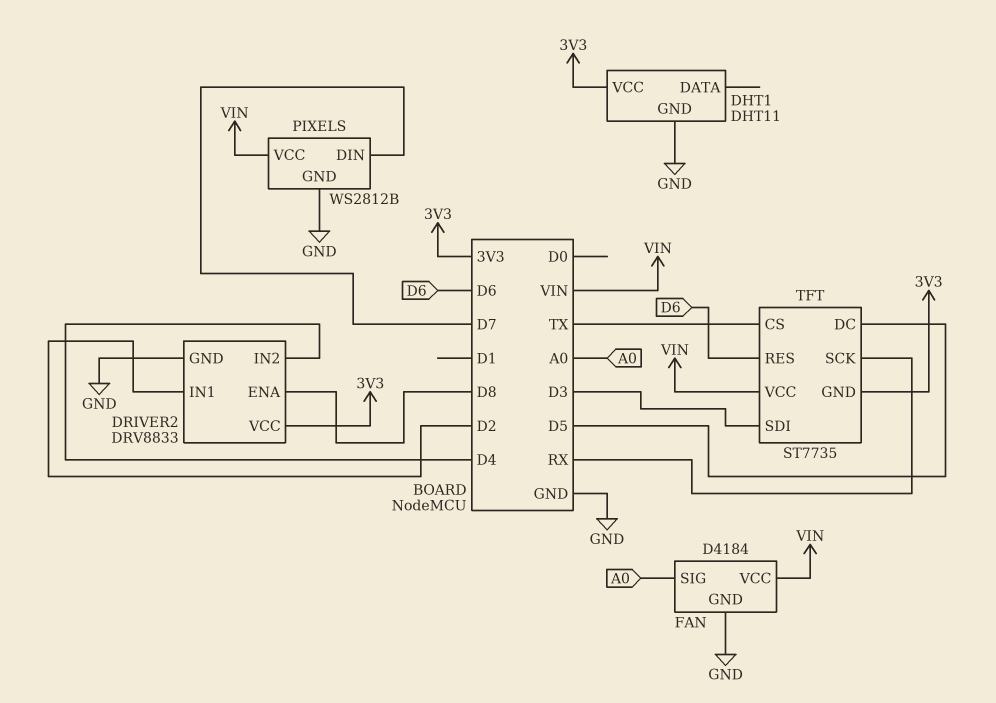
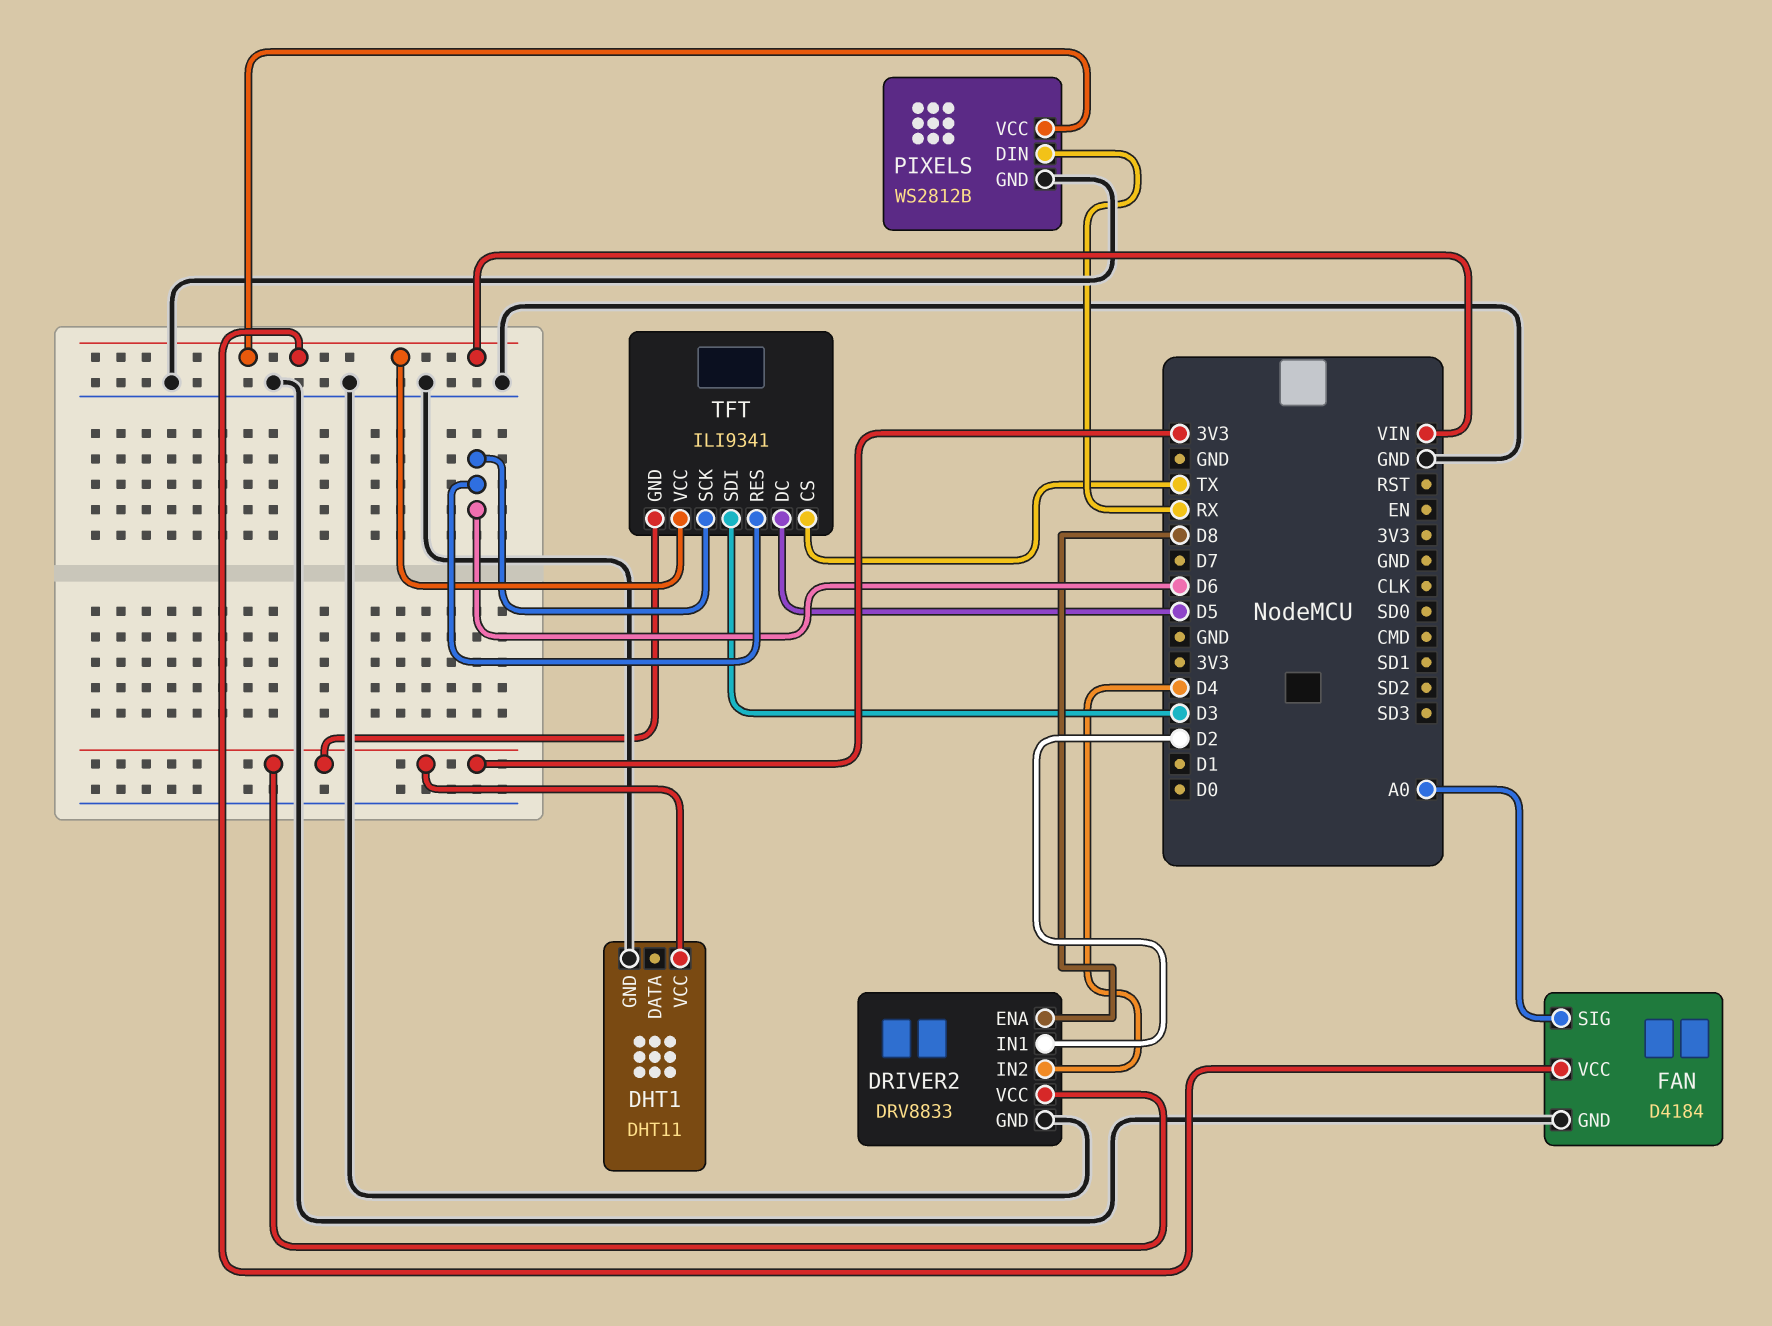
PIXELS pin DIN: D7 -> RX
TFT: ST7735 -> ILI9341
TFT pin SCK: RX -> D6

